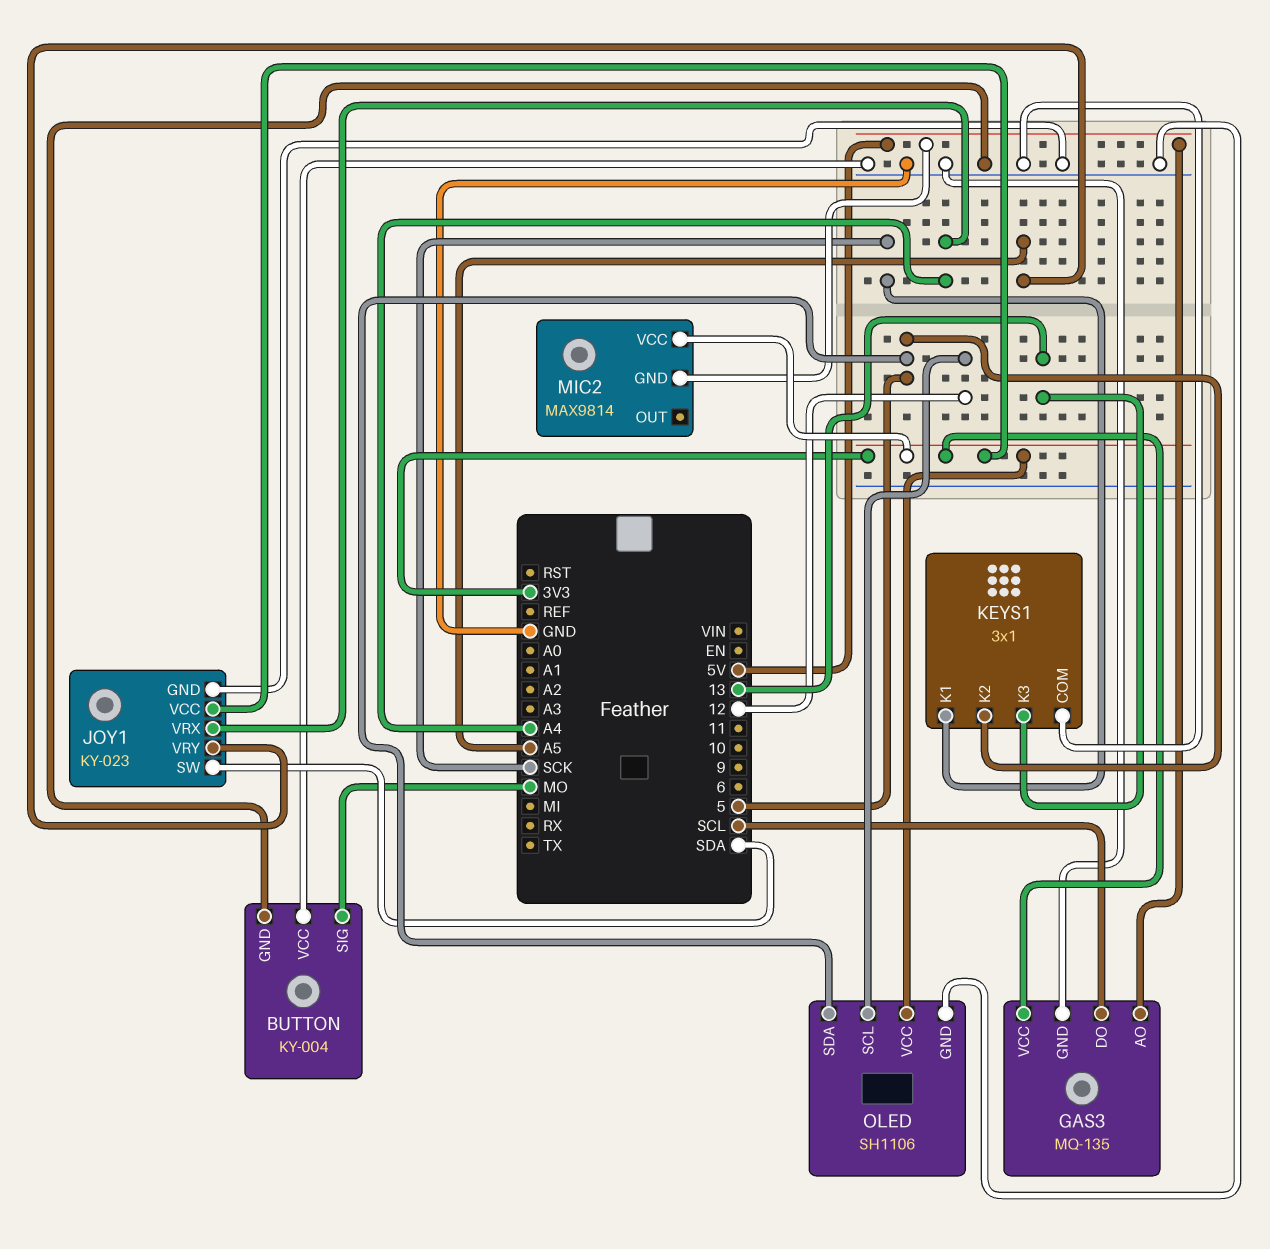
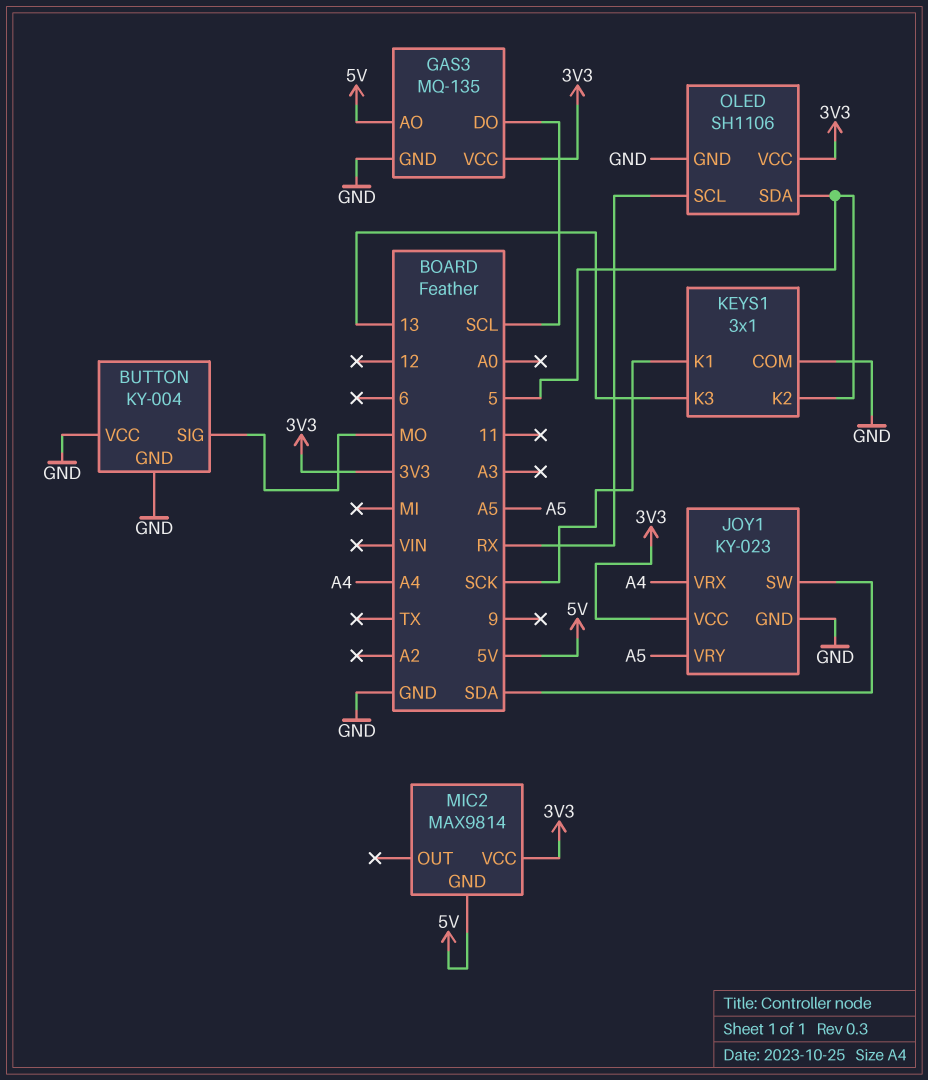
OLED pin SCL: 12 -> RX

